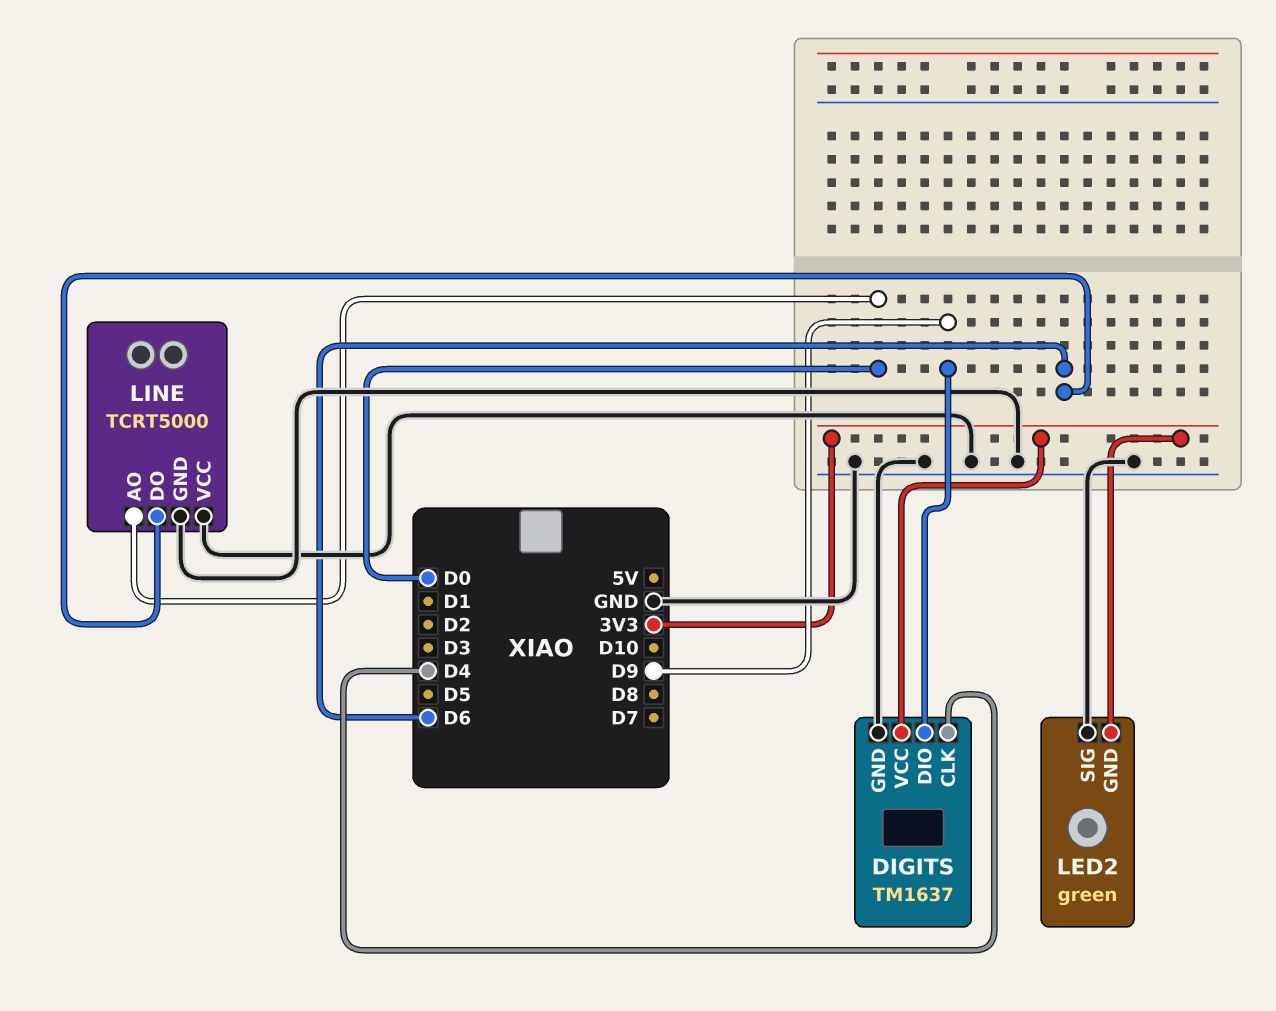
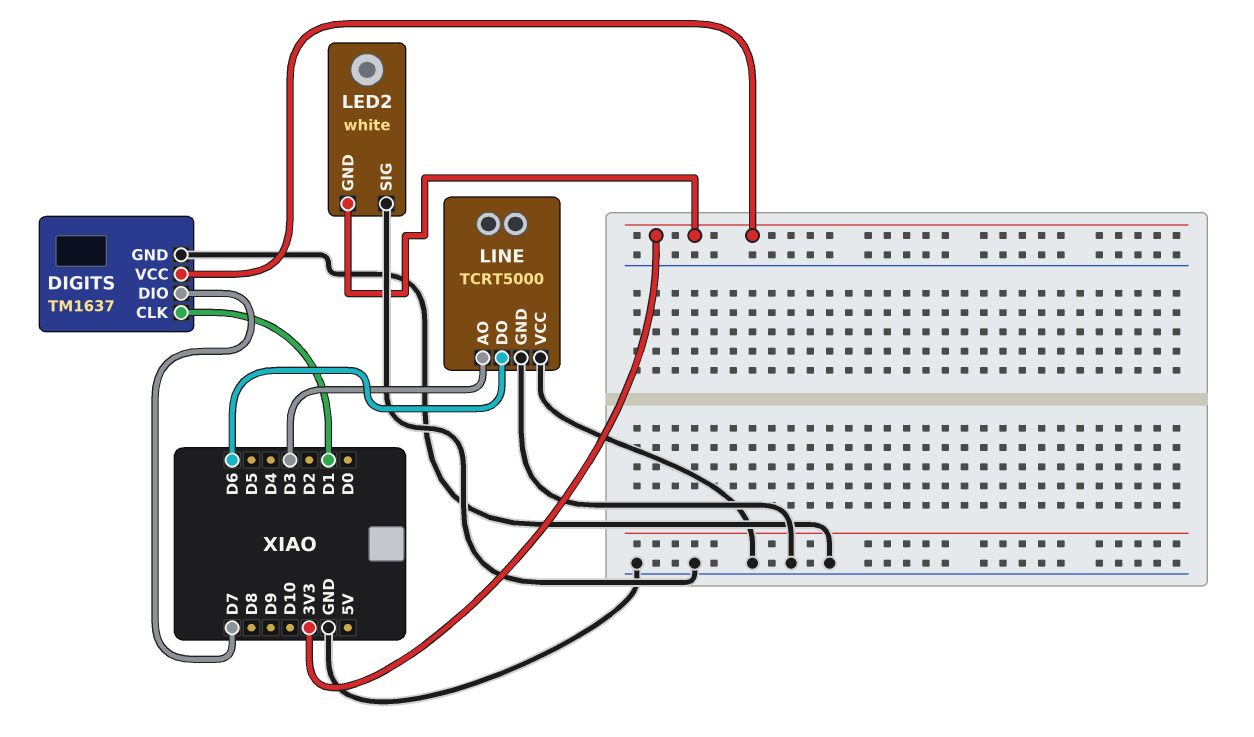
DIGITS pin CLK: D4 -> D1
DIGITS pin DIO: D9 -> D7
LED2: green -> white
LINE pin AO: D0 -> D3

